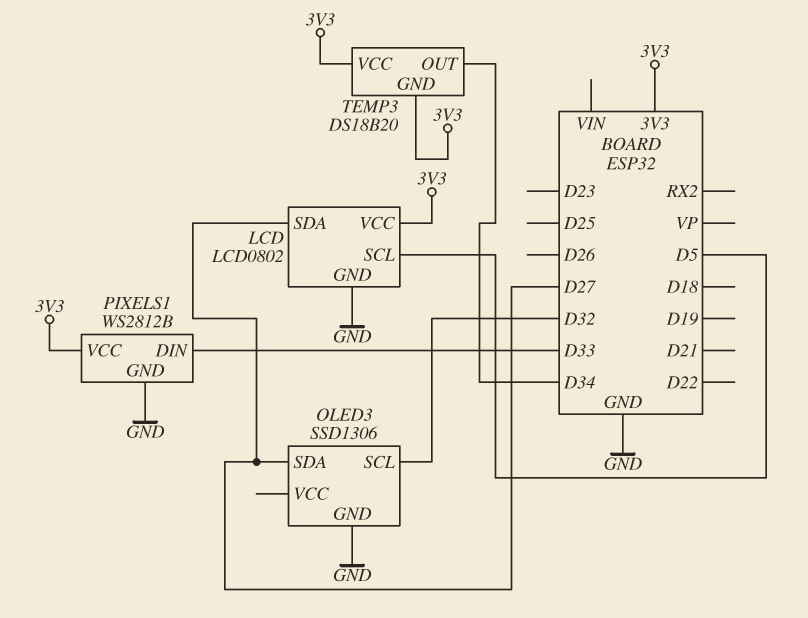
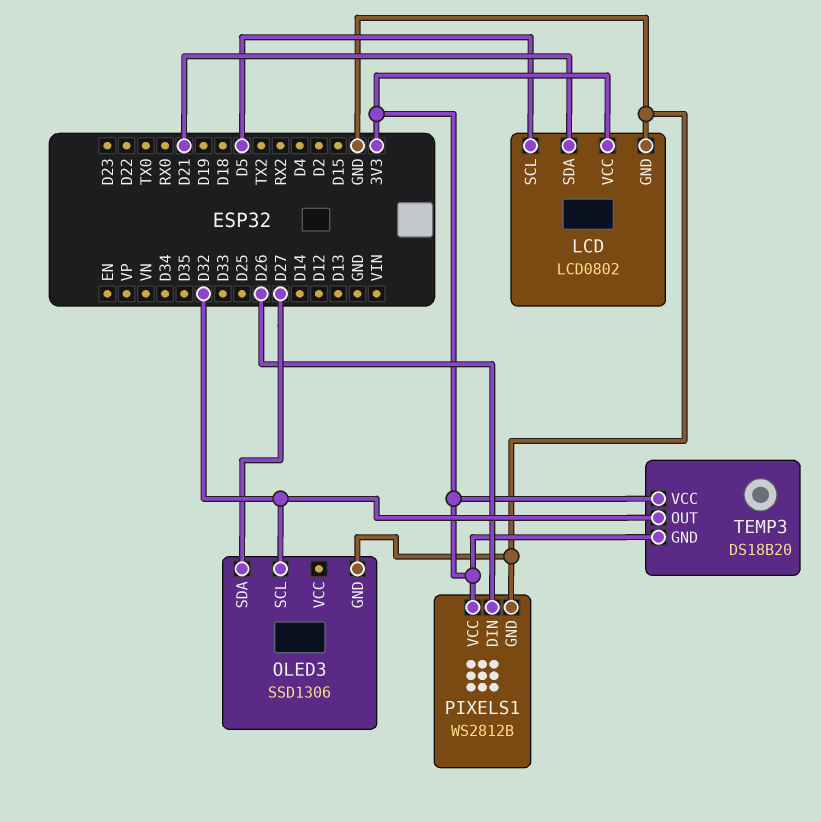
LCD pin SDA: D27 -> D21
PIXELS1 pin DIN: D33 -> D26
TEMP3 pin OUT: D34 -> D32

